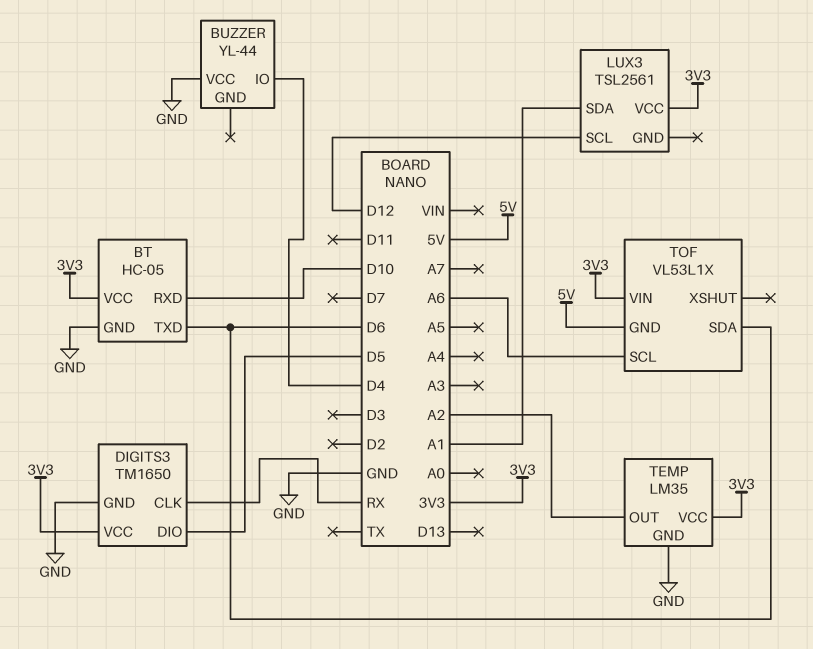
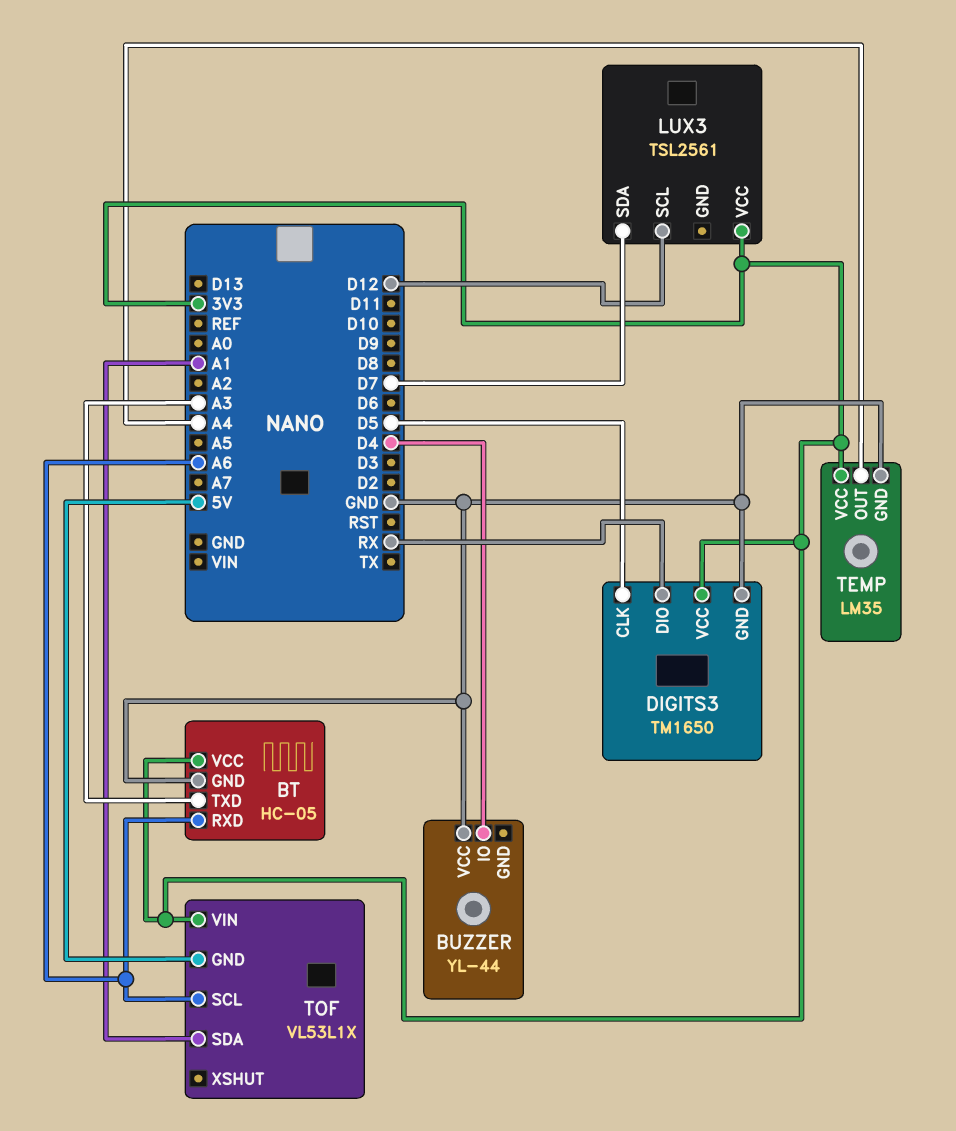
BT pin RXD: D10 -> A6
BT pin TXD: D6 -> A3
DIGITS3 pin CLK: RX -> D5
DIGITS3 pin DIO: D5 -> RX
LUX3 pin SDA: A1 -> D7
TEMP pin OUT: A2 -> A4
TOF pin SDA: D6 -> A1

